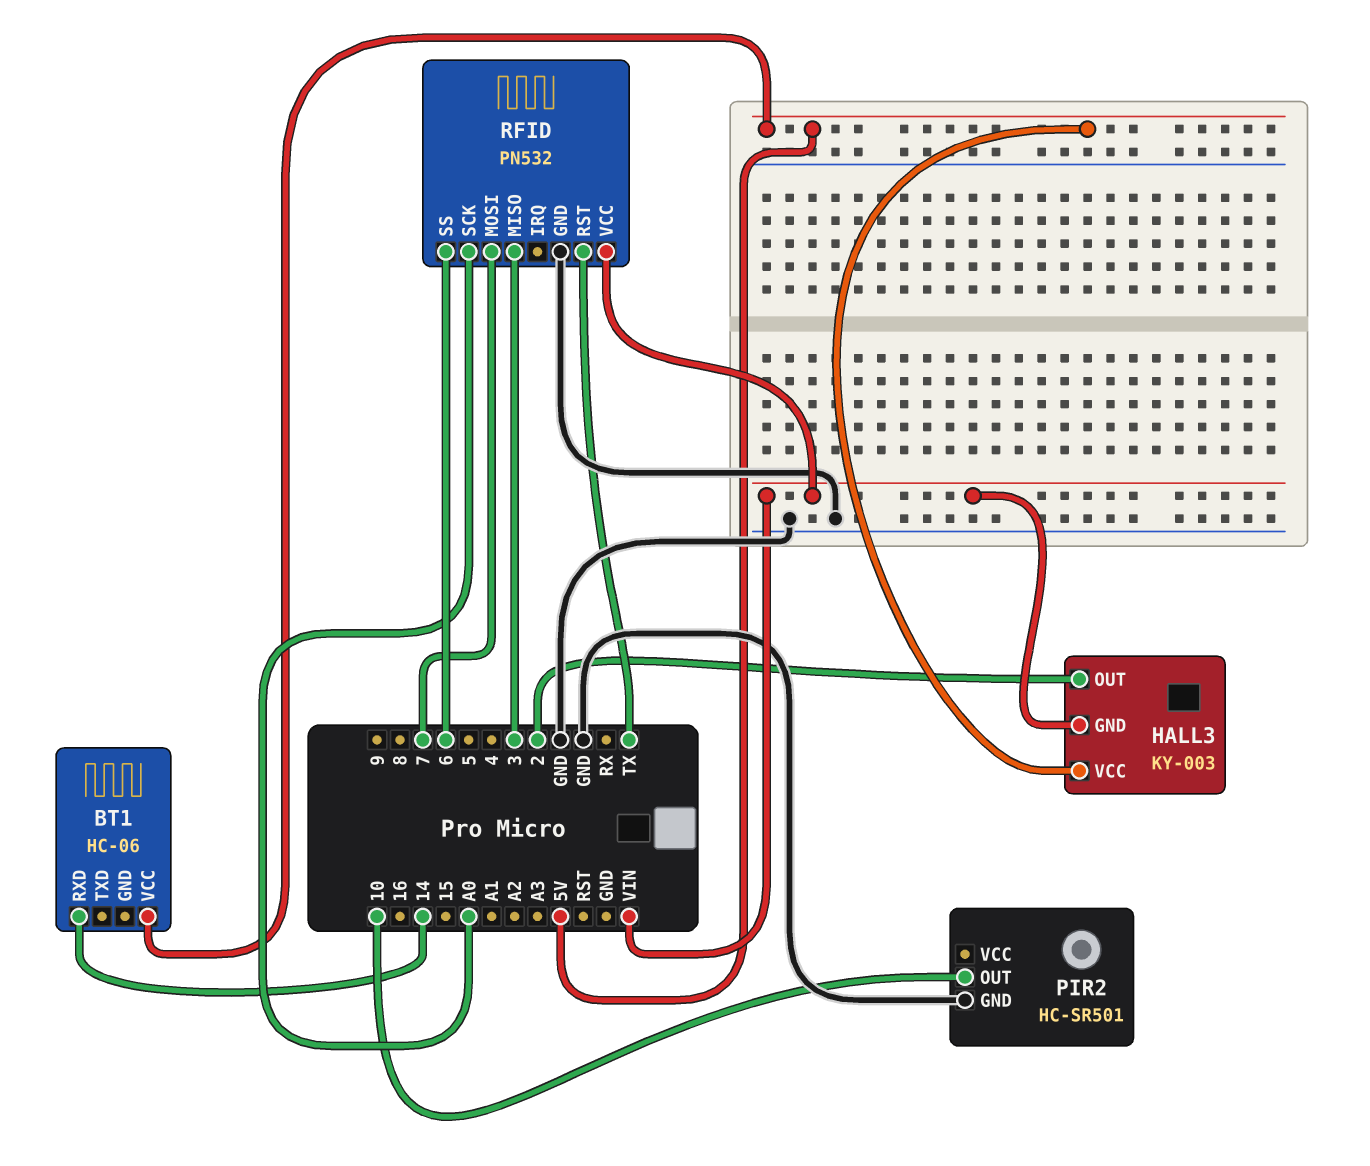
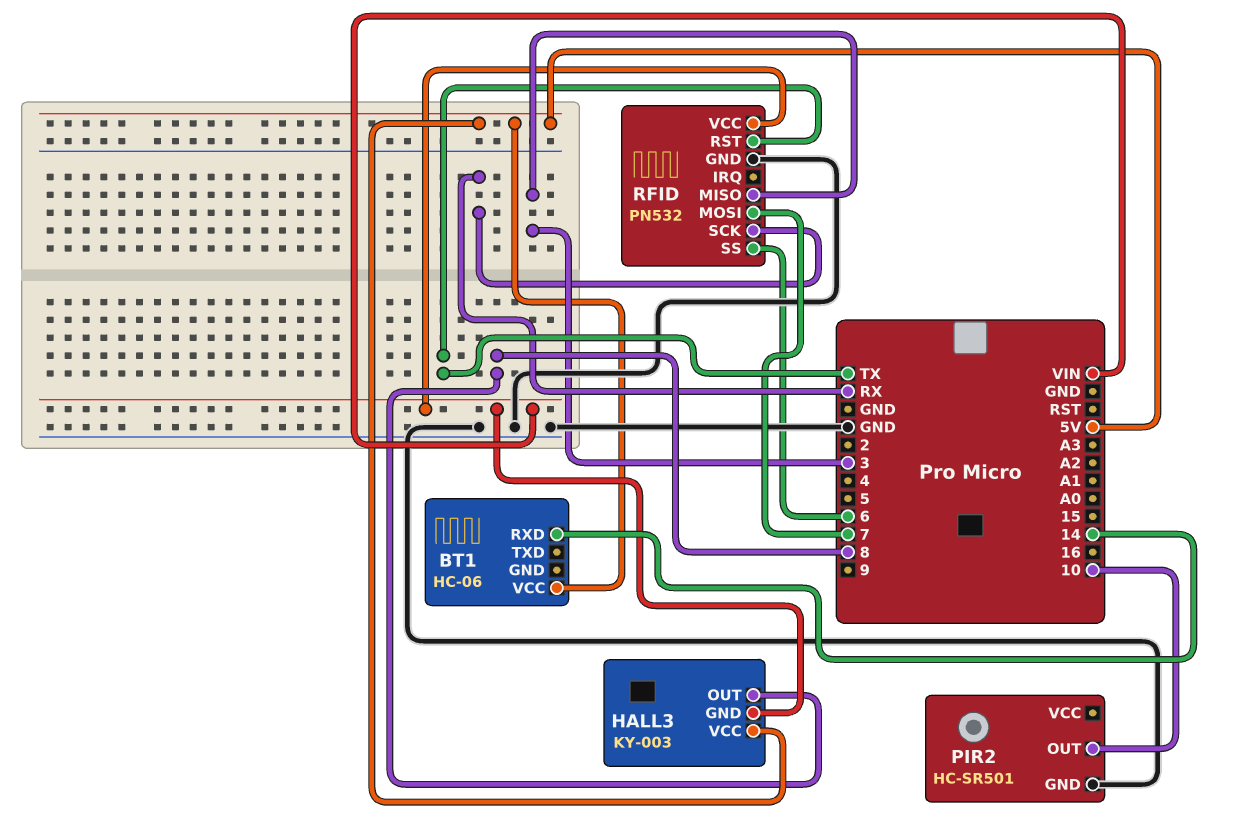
HALL3 pin OUT: 2 -> 8
RFID pin SCK: A0 -> RX

